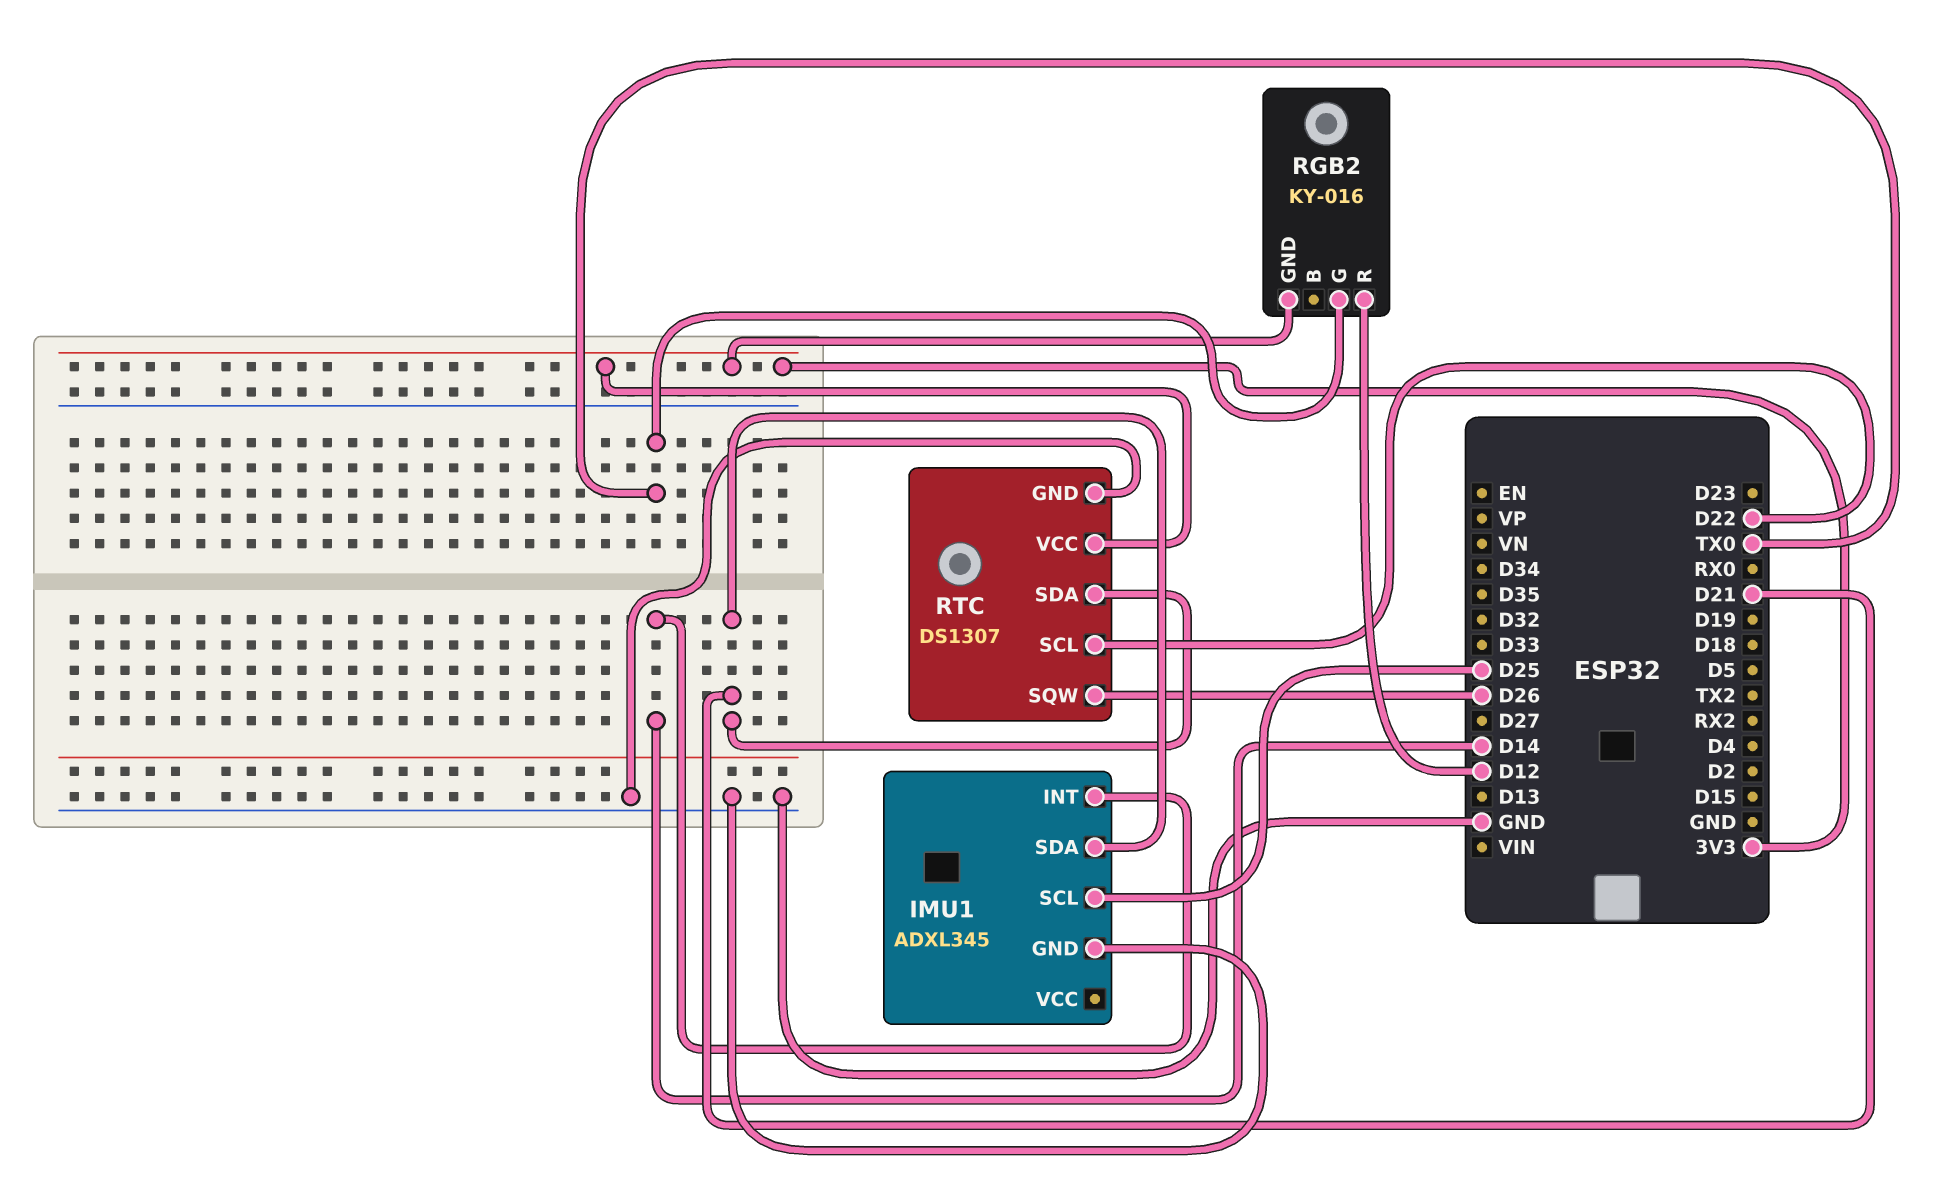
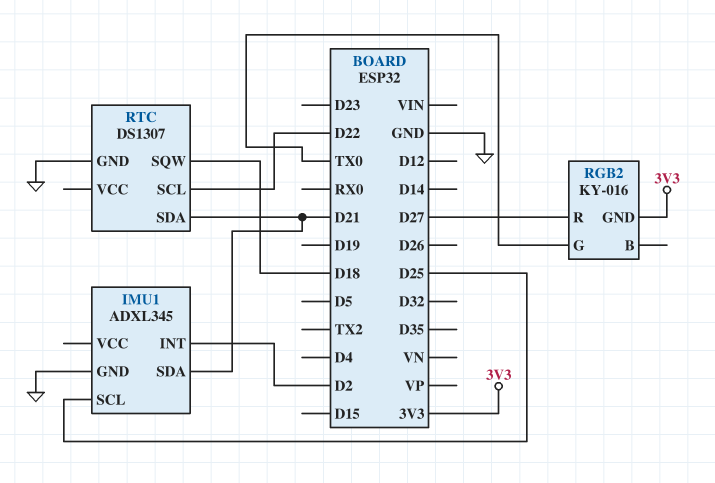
IMU1 pin INT: D14 -> D2
RGB2 pin R: D12 -> D27
RTC pin SQW: D26 -> D18
RTC pin VCC: 3V3 -> none

